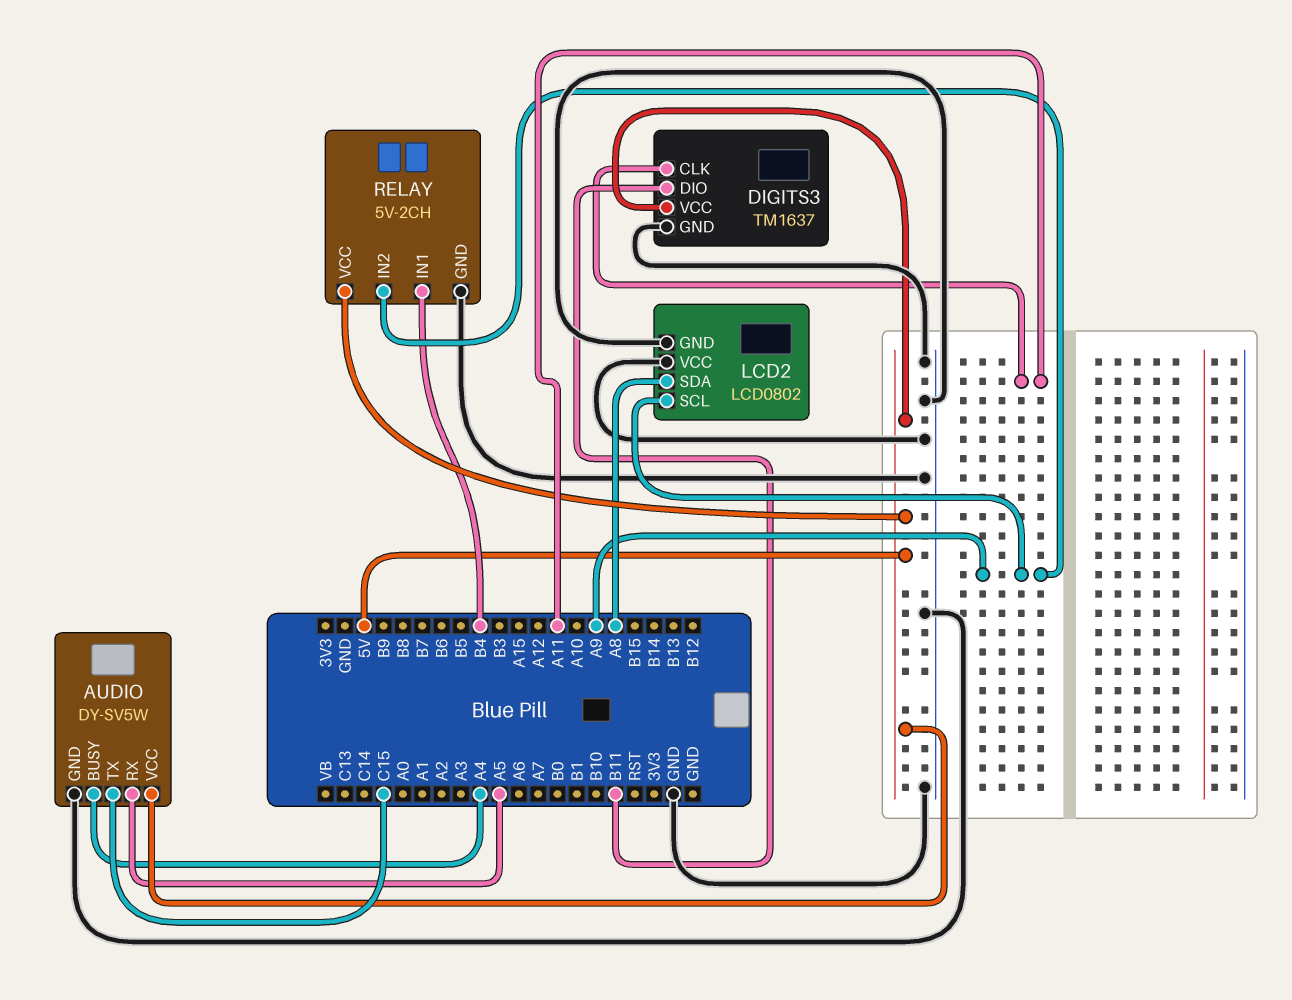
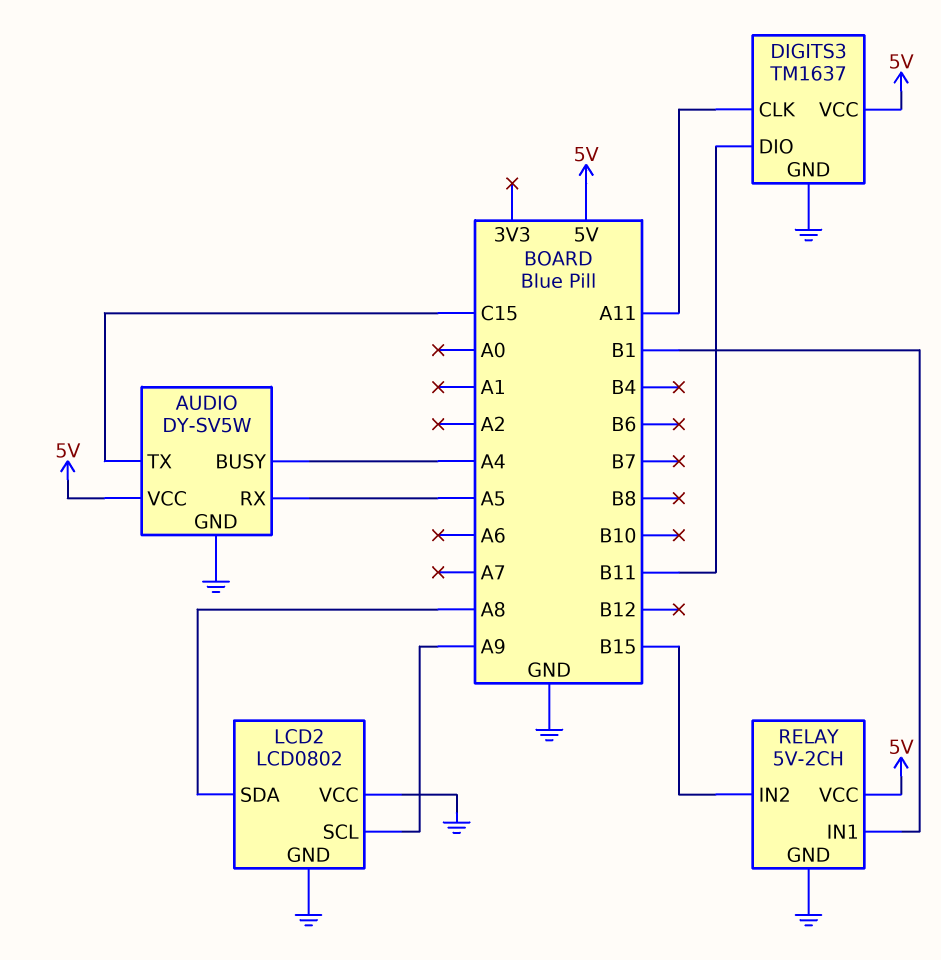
RELAY pin IN1: B4 -> B1
RELAY pin IN2: A9 -> B15

